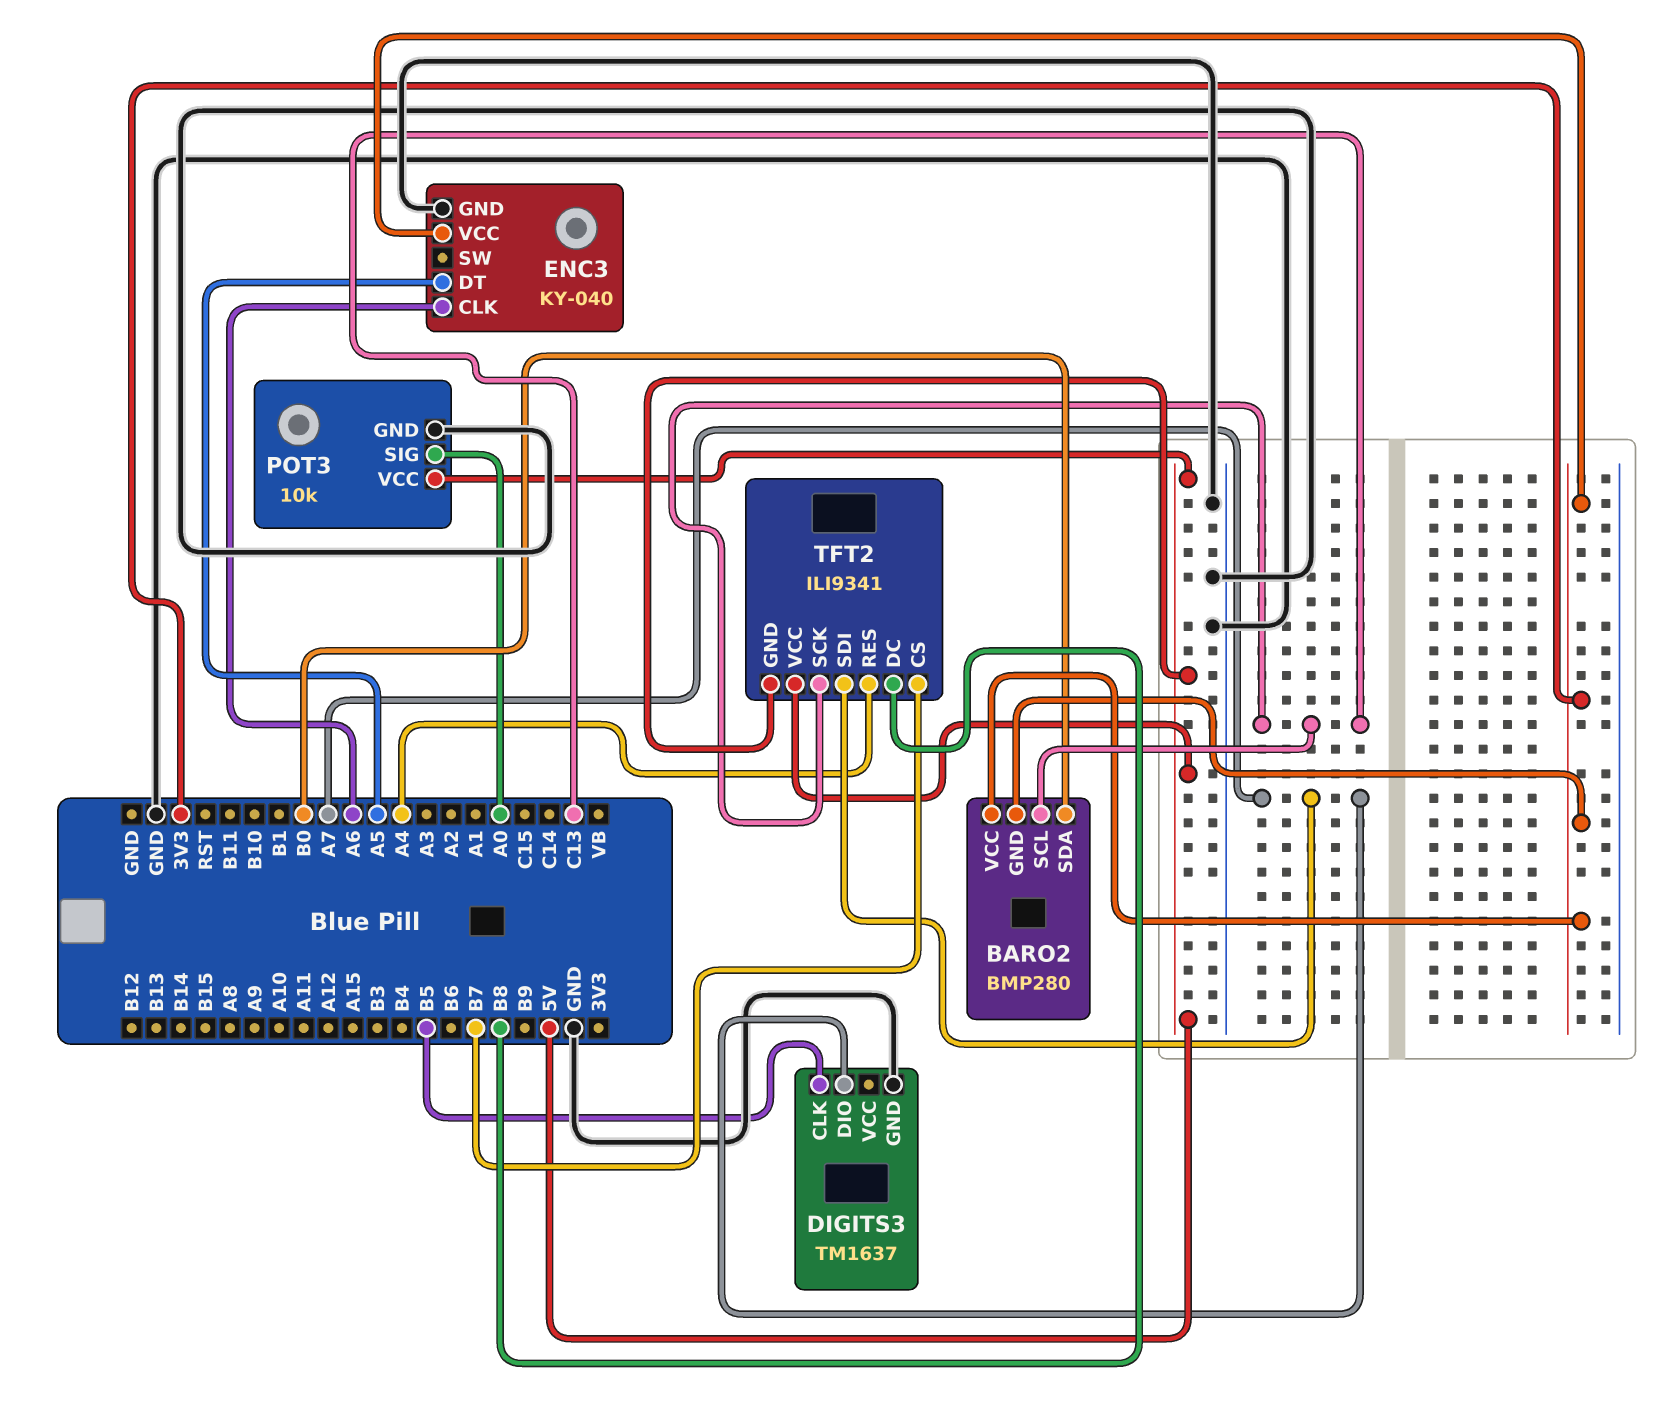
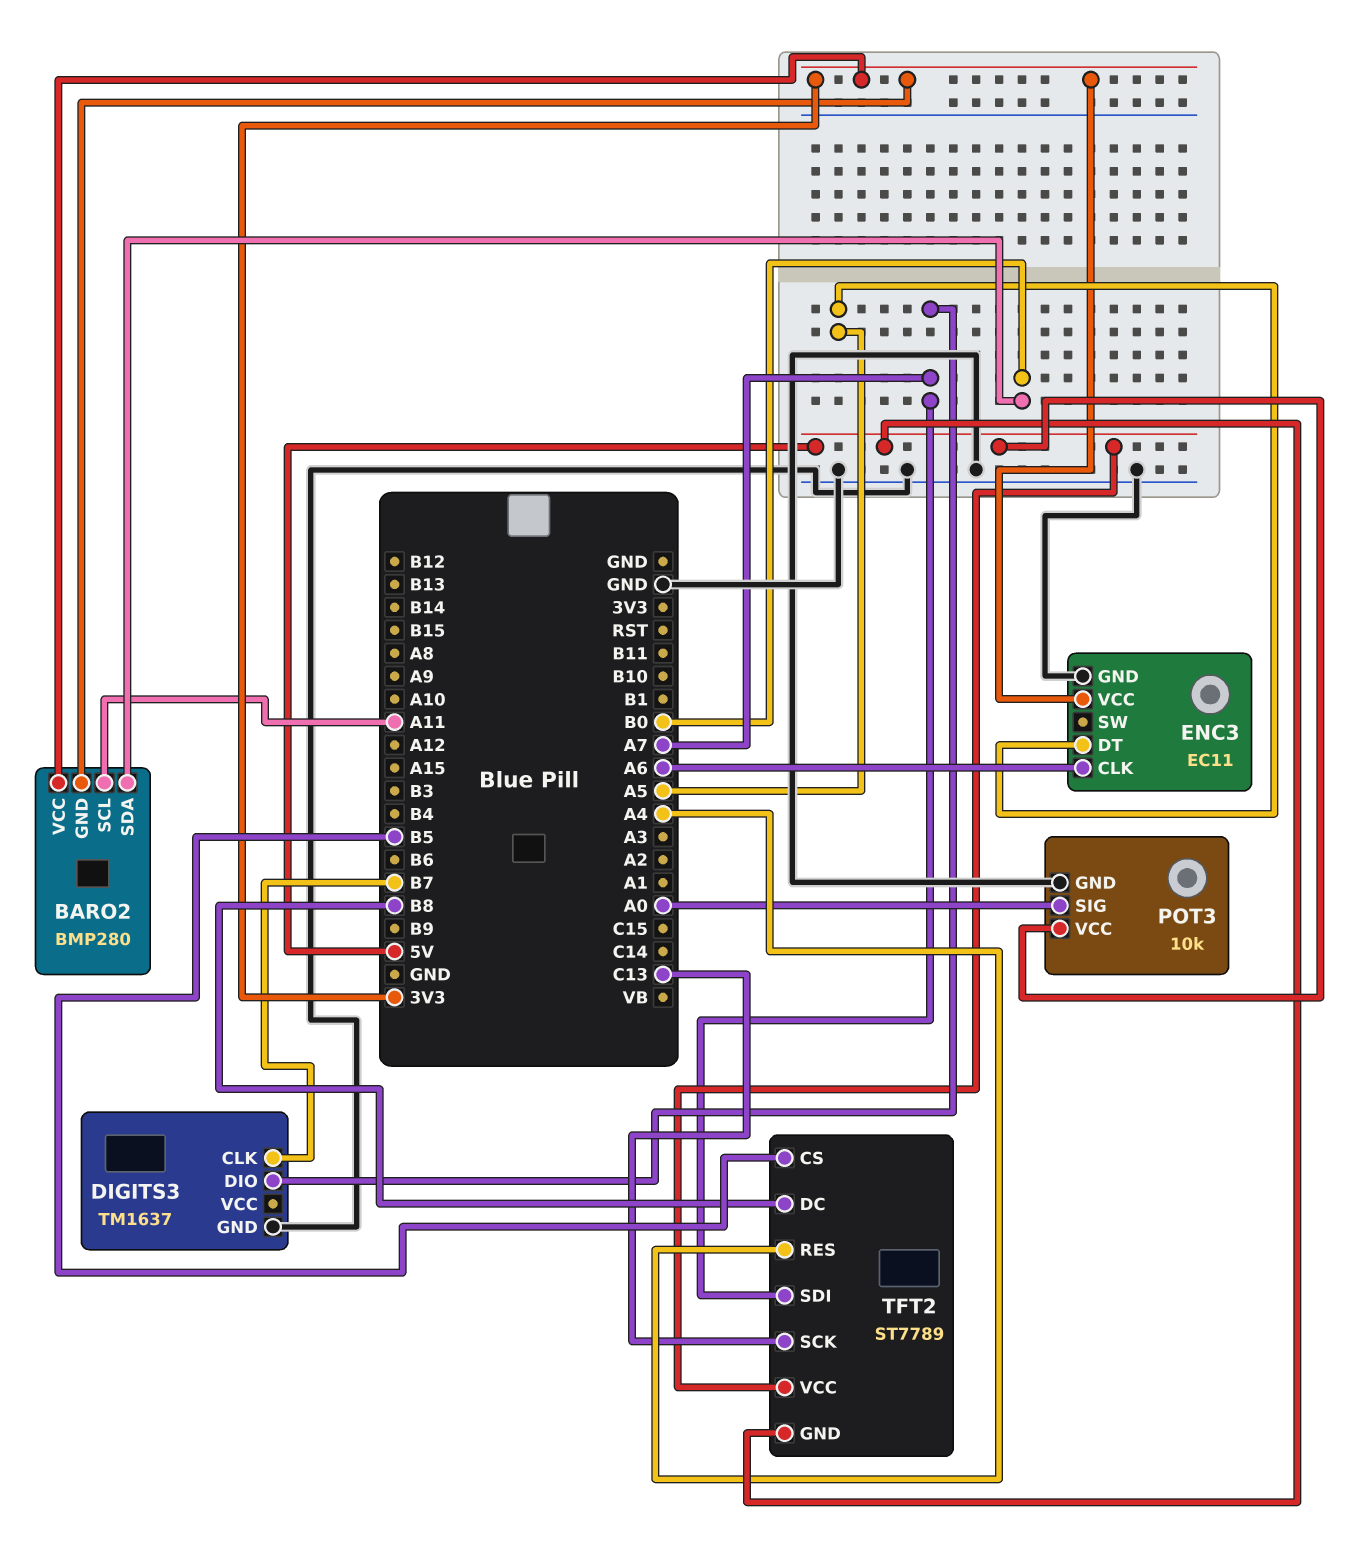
BARO2 pin SCL: C13 -> A11
DIGITS3 pin CLK: B5 -> B7
ENC3: KY-040 -> EC11
TFT2: ILI9341 -> ST7789
TFT2 pin CS: B7 -> B5

